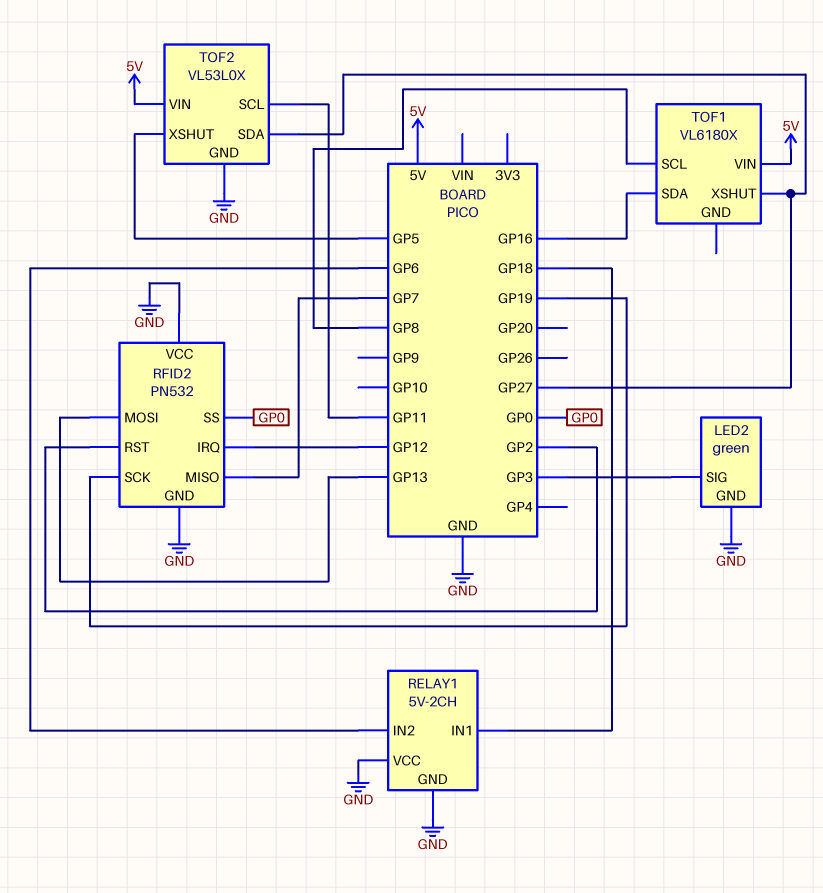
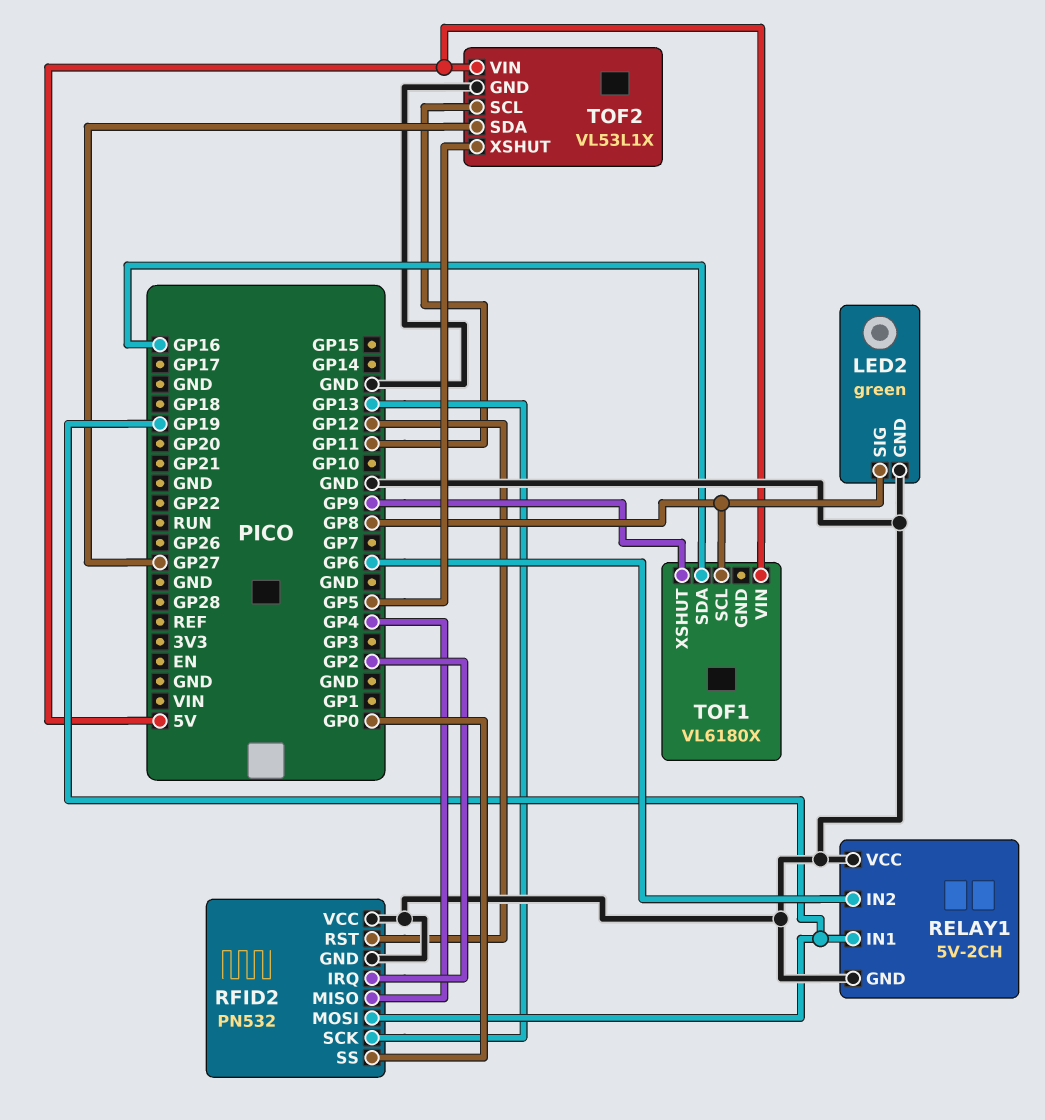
LED2 pin SIG: GP3 -> GP8
RELAY1 pin IN1: GP18 -> GP19
RFID2 pin IRQ: GP12 -> GP2
RFID2 pin MISO: GP7 -> GP4
RFID2 pin MOSI: GP13 -> GP19
RFID2 pin RST: GP2 -> GP12
RFID2 pin SCK: GP19 -> GP13
TOF1 pin XSHUT: GP27 -> GP9
TOF2: VL53L0X -> VL53L1X

